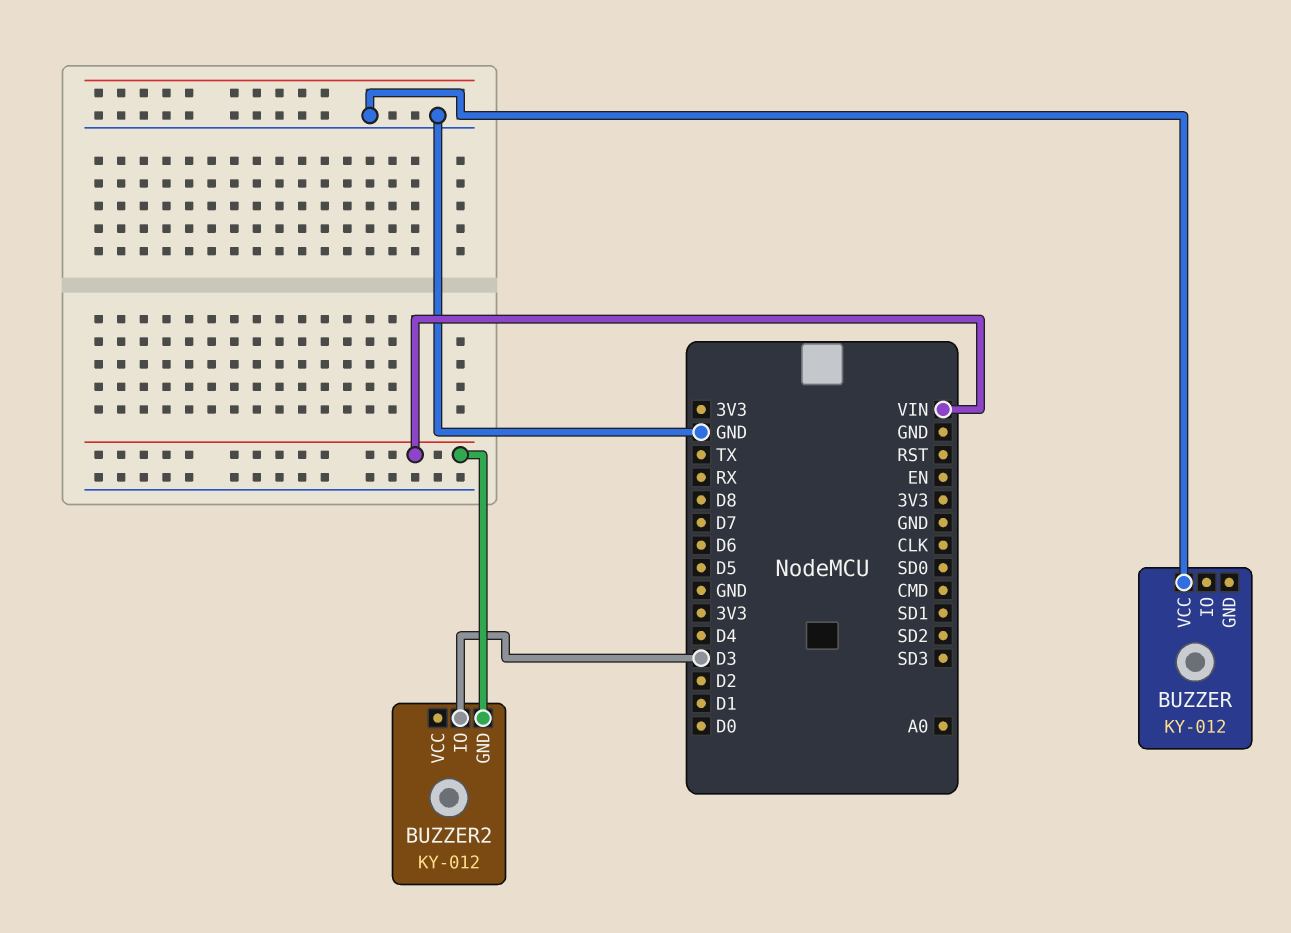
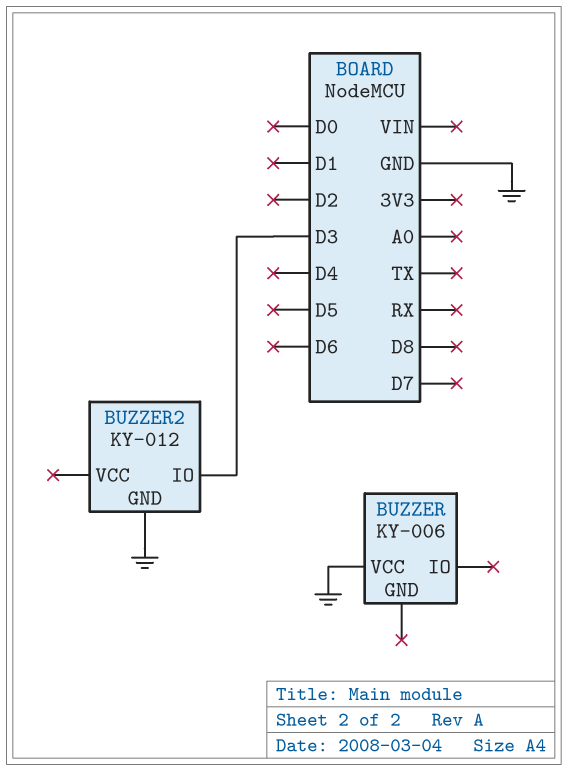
BUZZER: KY-012 -> KY-006
BUZZER2 pin GND: VIN -> GND

